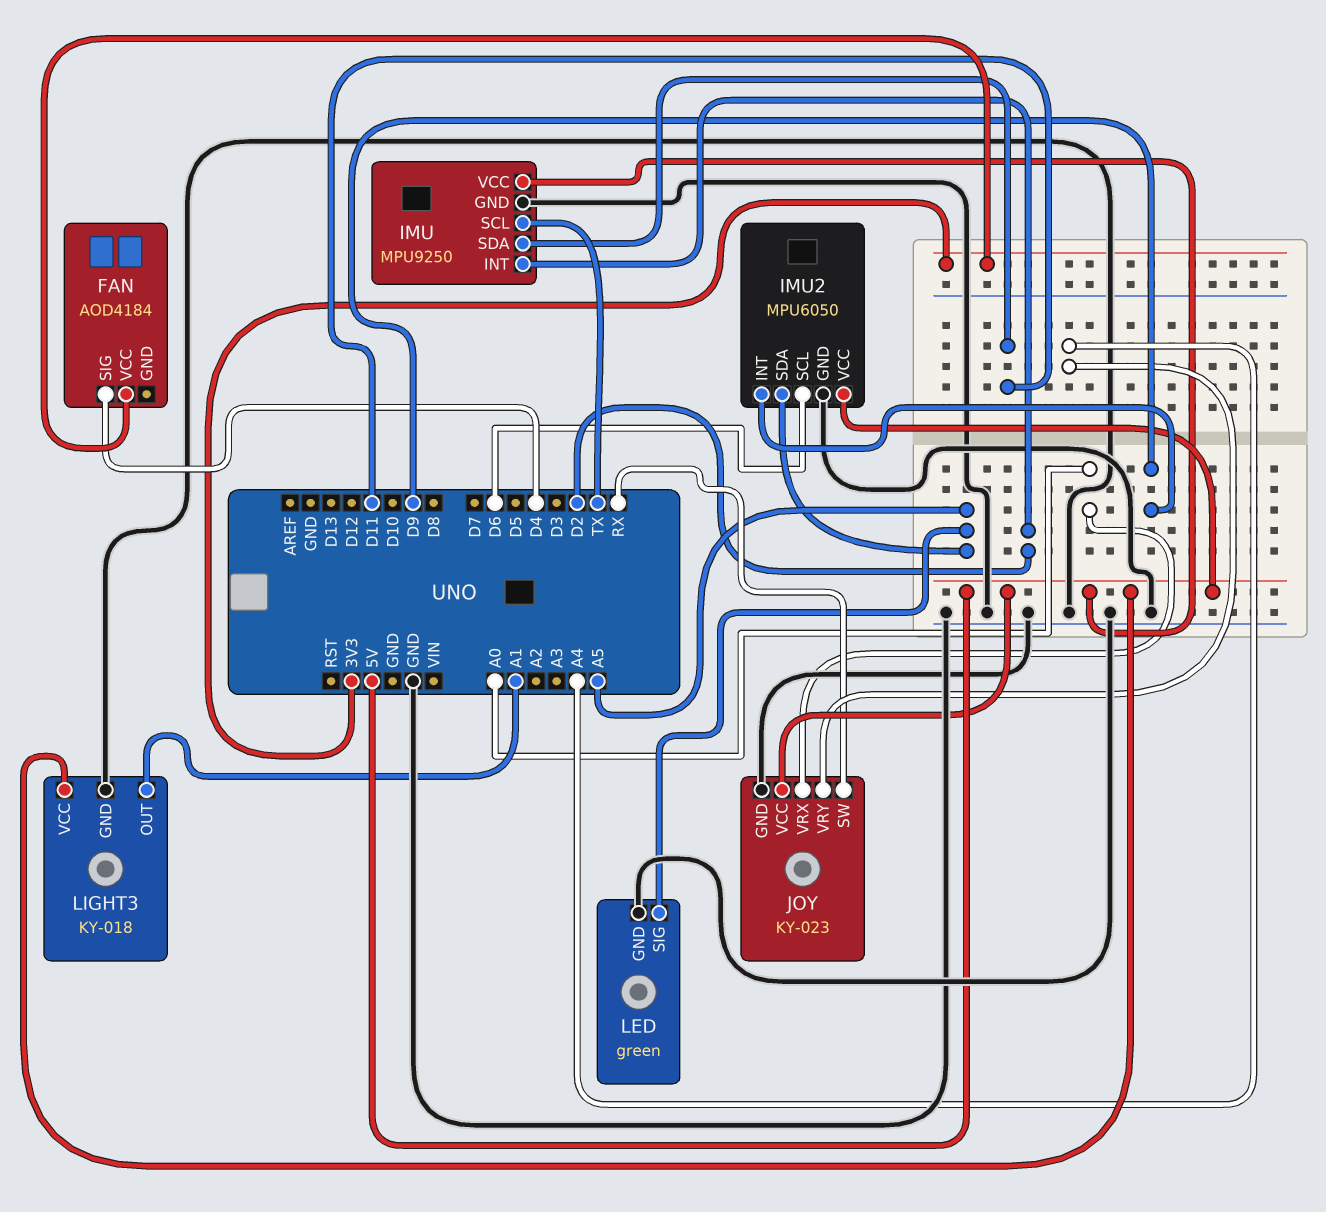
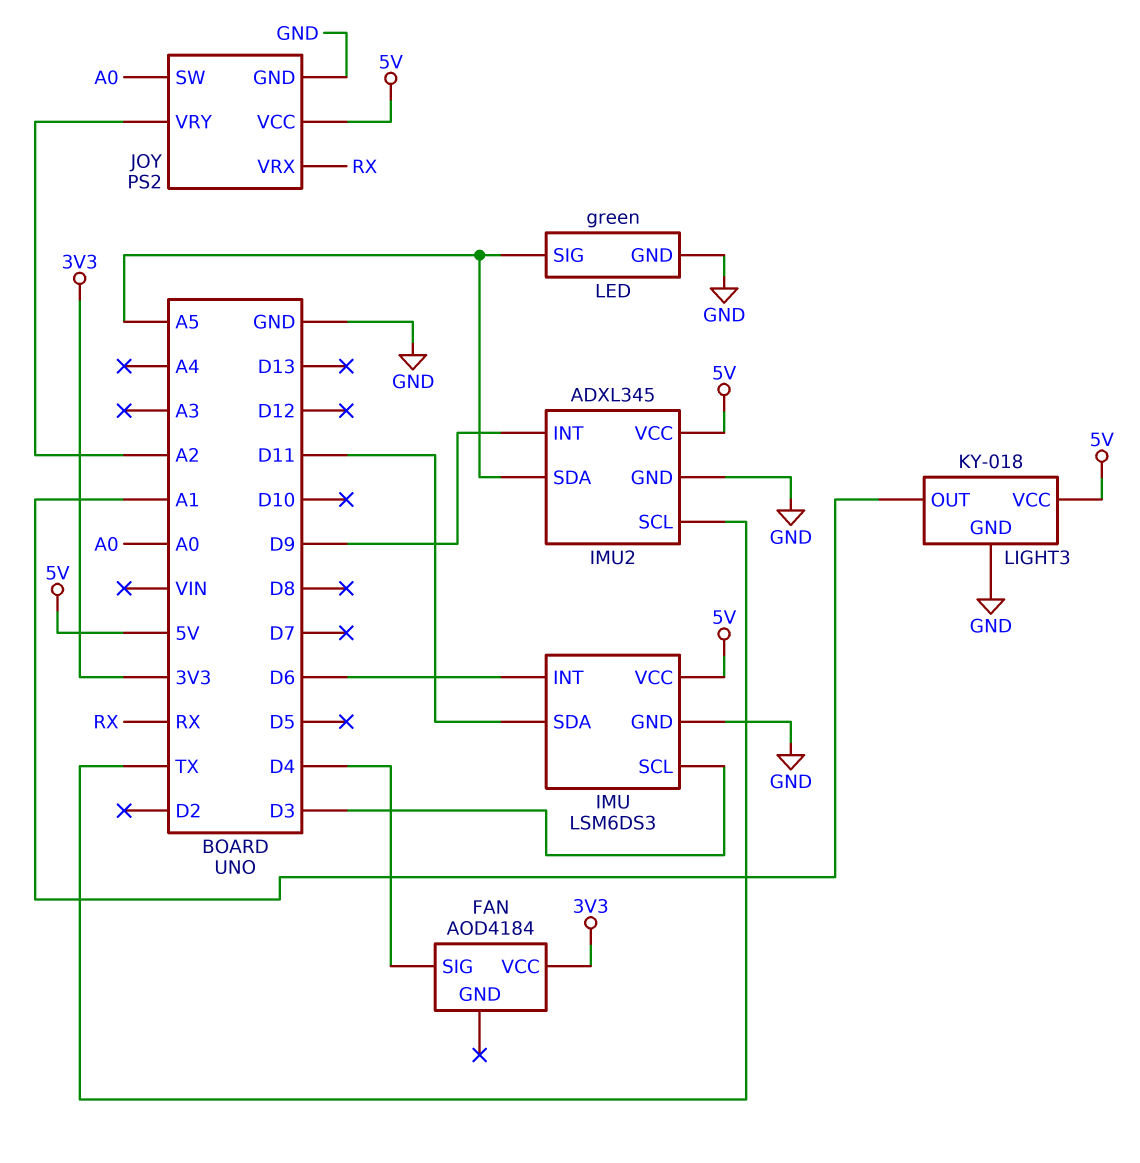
IMU: MPU9250 -> LSM6DS3
IMU pin INT: D2 -> D6
IMU pin SCL: TX -> D3
IMU2: MPU6050 -> ADXL345
IMU2 pin SCL: D6 -> TX
JOY: KY-023 -> PS2
JOY pin SW: RX -> A0
JOY pin VRX: A0 -> RX
JOY pin VRY: A4 -> A2

